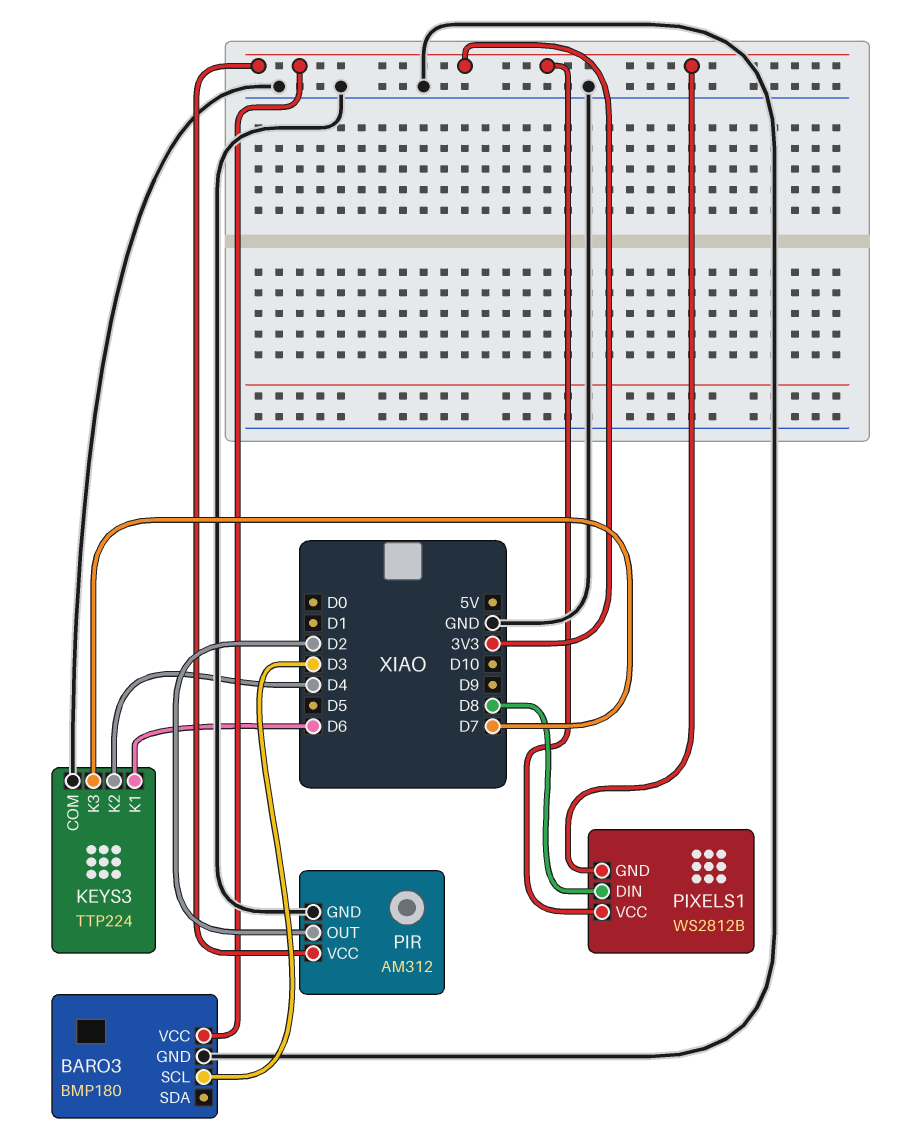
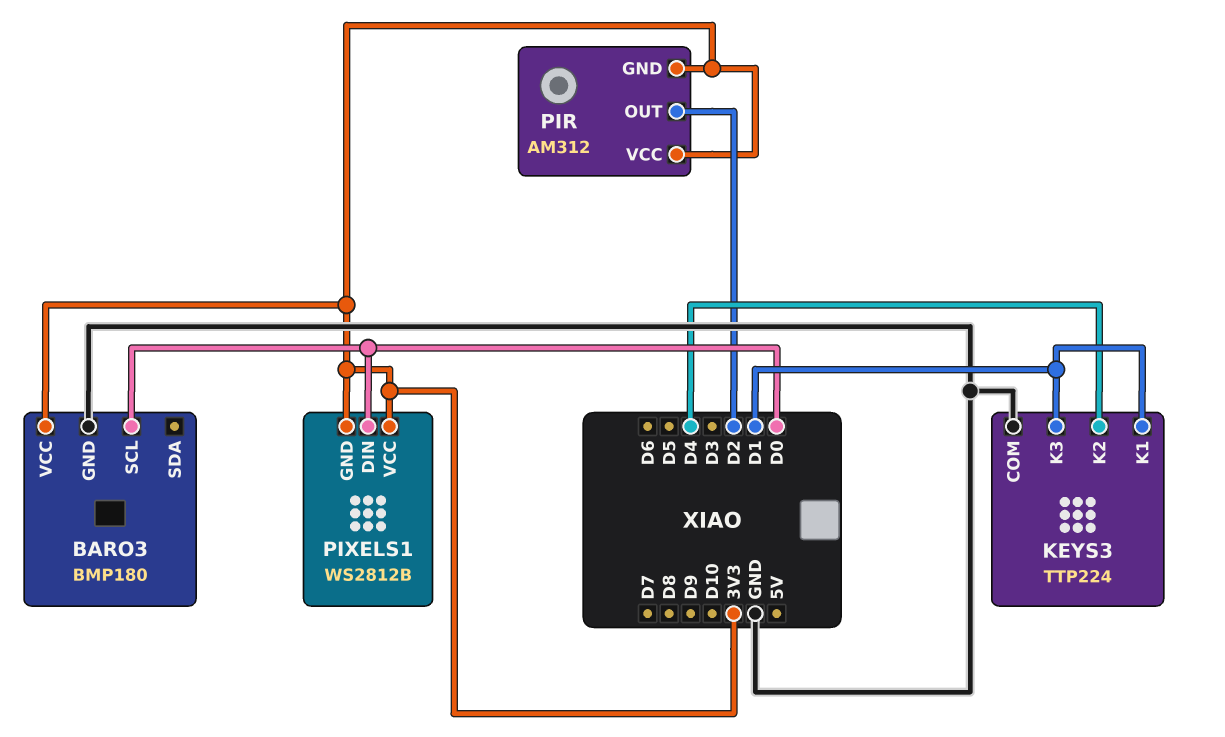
BARO3 pin SCL: D3 -> D0
KEYS3 pin K1: D6 -> D1
KEYS3 pin K3: D7 -> D1
PIR pin GND: GND -> 3V3
PIXELS1 pin DIN: D8 -> D0

